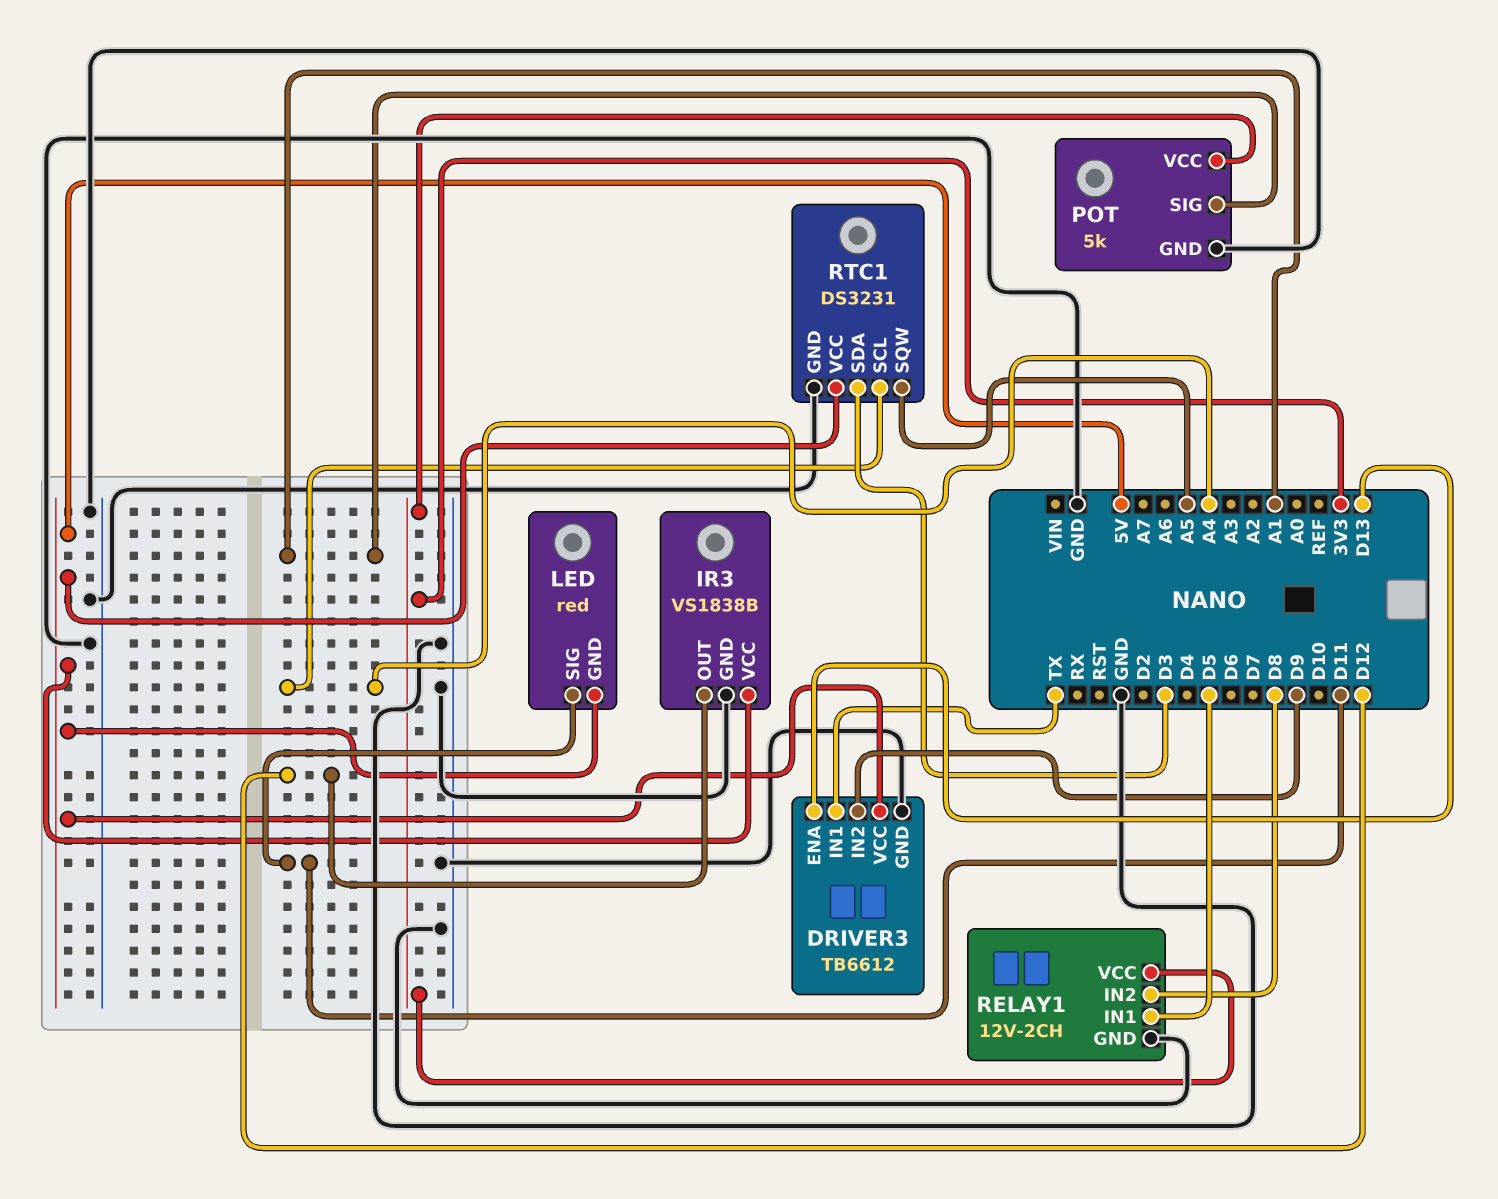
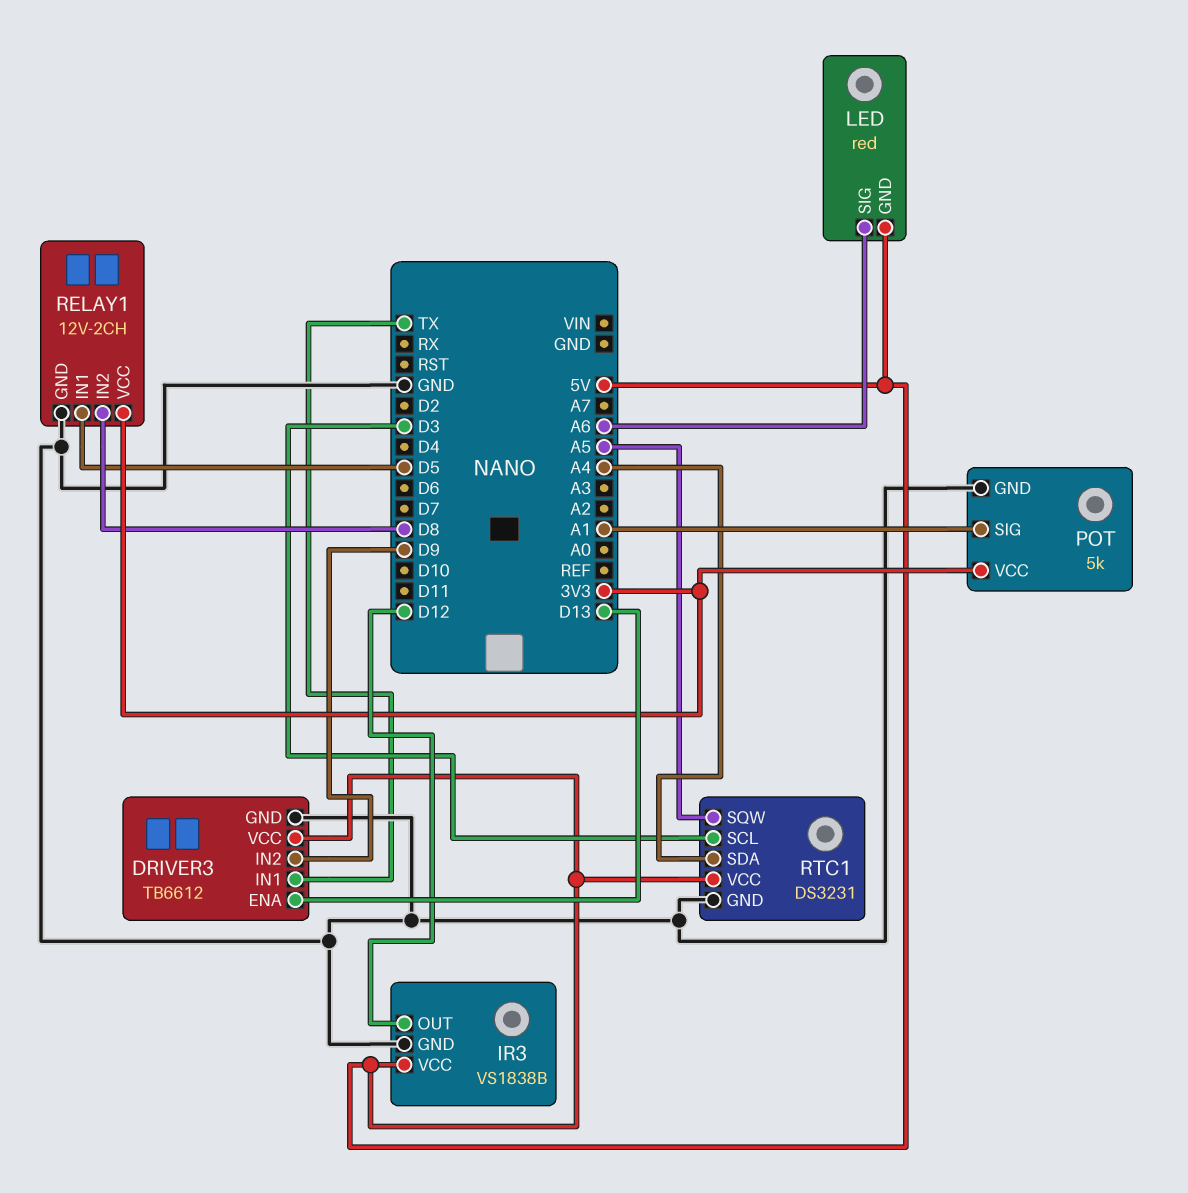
LED pin SIG: D11 -> A6
RTC1 pin SCL: A4 -> D3
RTC1 pin SDA: D3 -> A4

